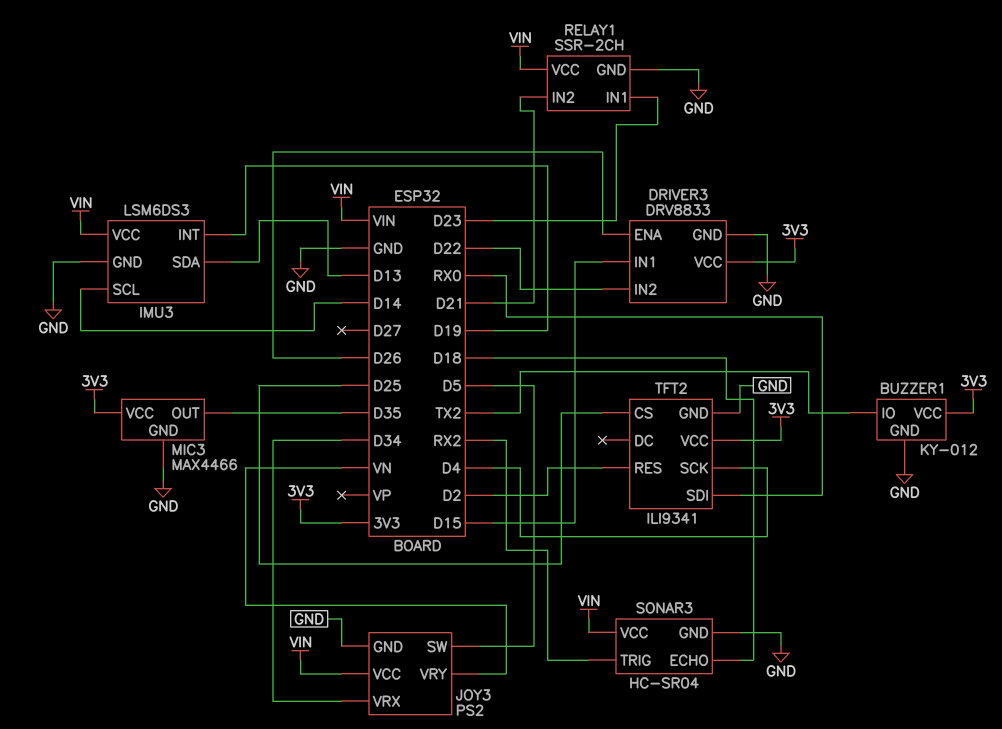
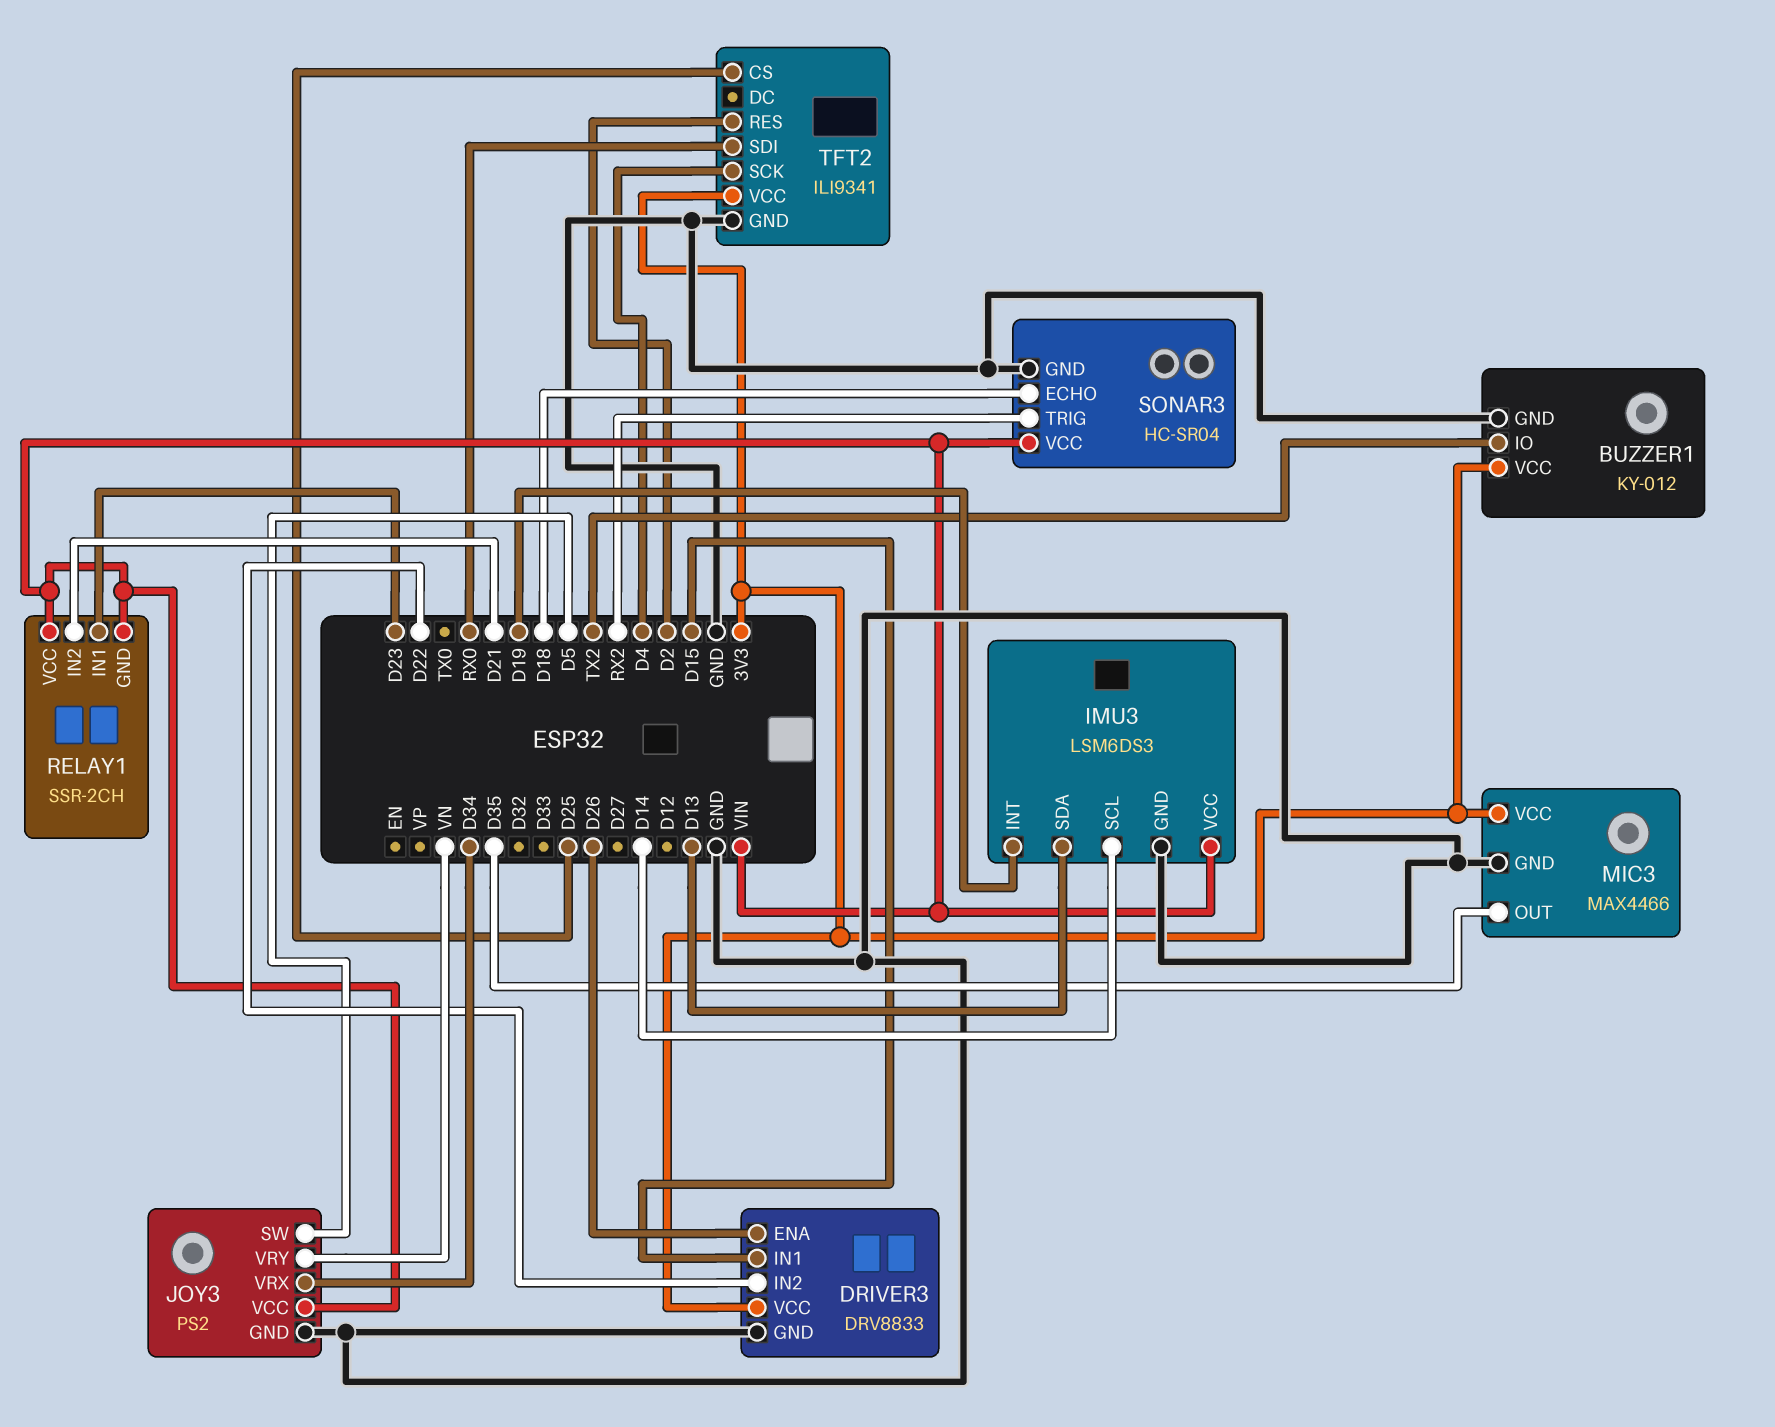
RELAY1 pin GND: GND -> VIN

